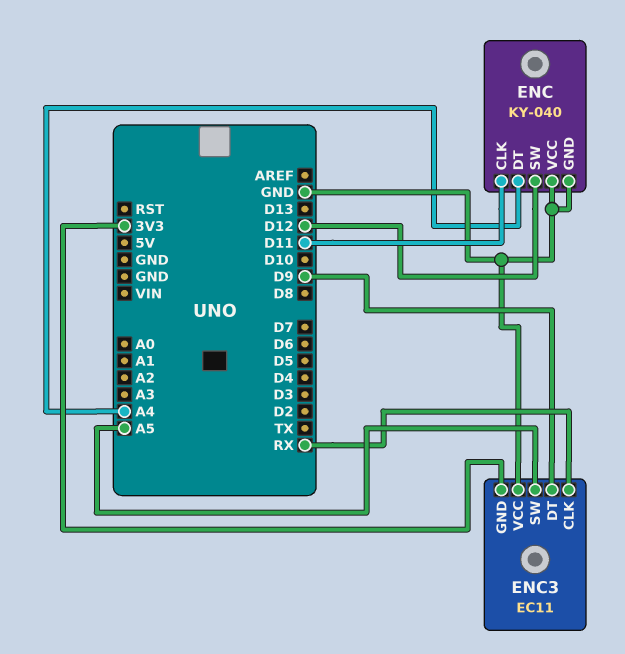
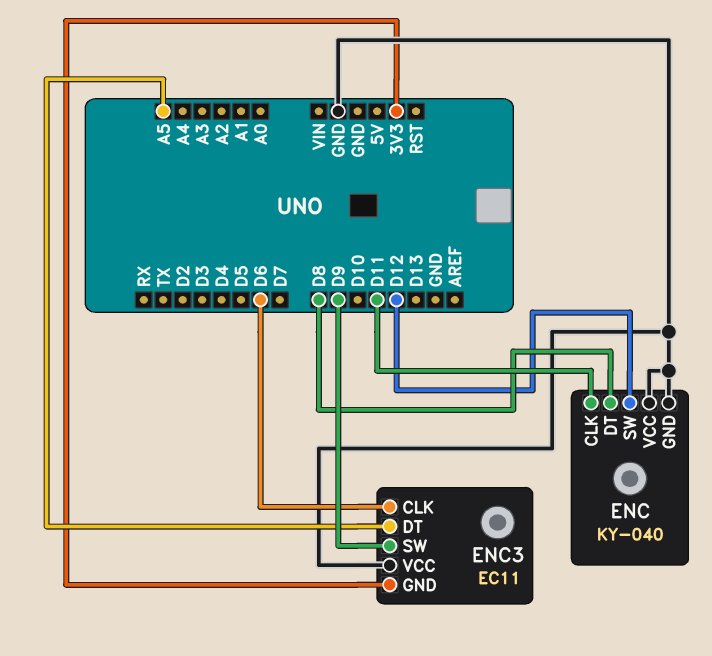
ENC pin DT: A4 -> D8
ENC3 pin CLK: RX -> D6
ENC3 pin DT: D9 -> A5
ENC3 pin SW: A5 -> D9

